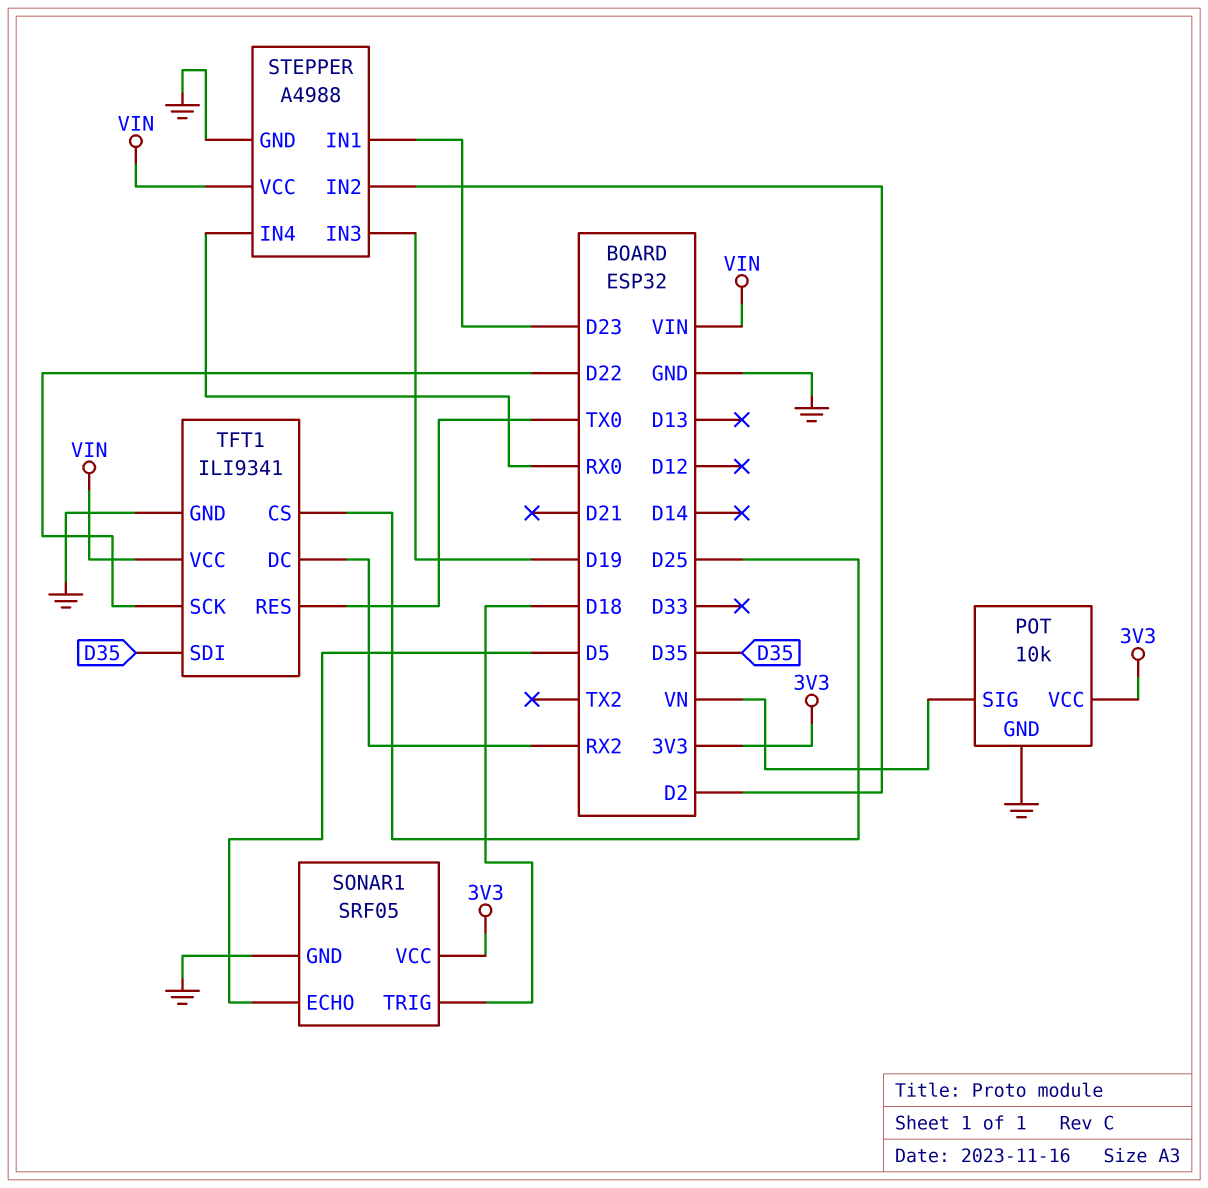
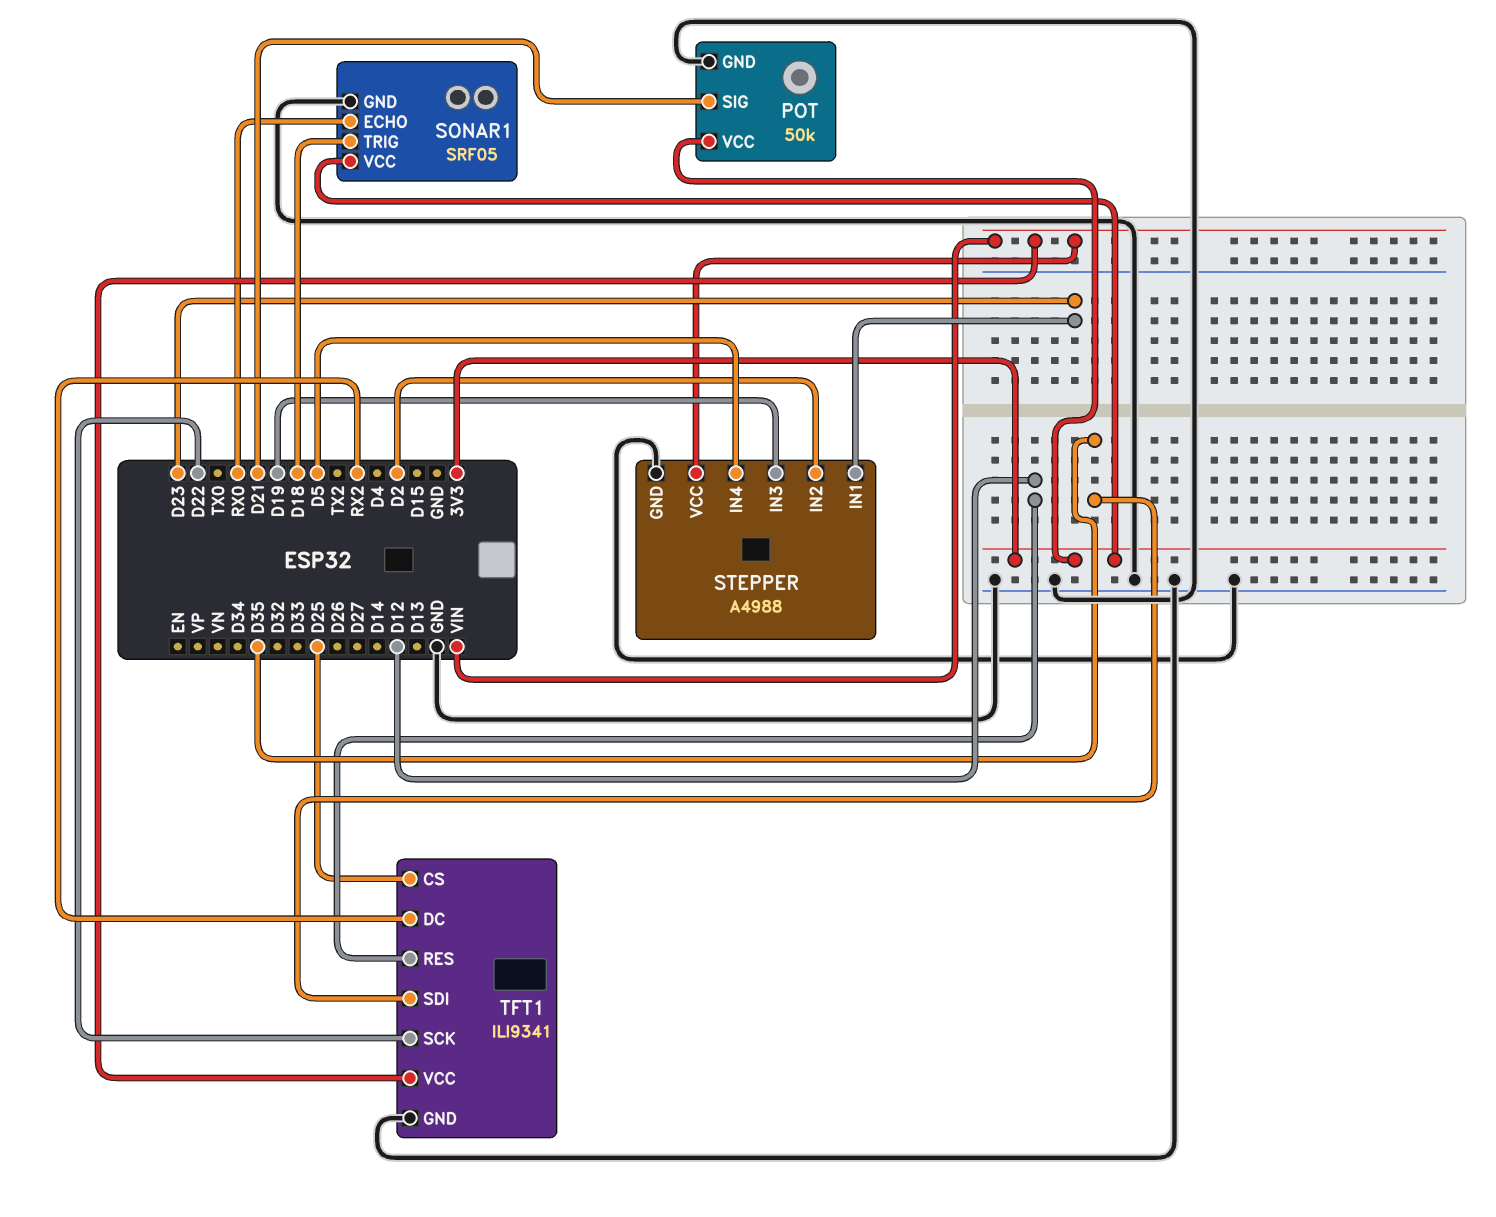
POT: 10k -> 50k
POT pin SIG: VN -> D21
SONAR1 pin ECHO: D5 -> RX0
STEPPER pin IN4: RX0 -> D5
TFT1 pin RES: TX0 -> D12

